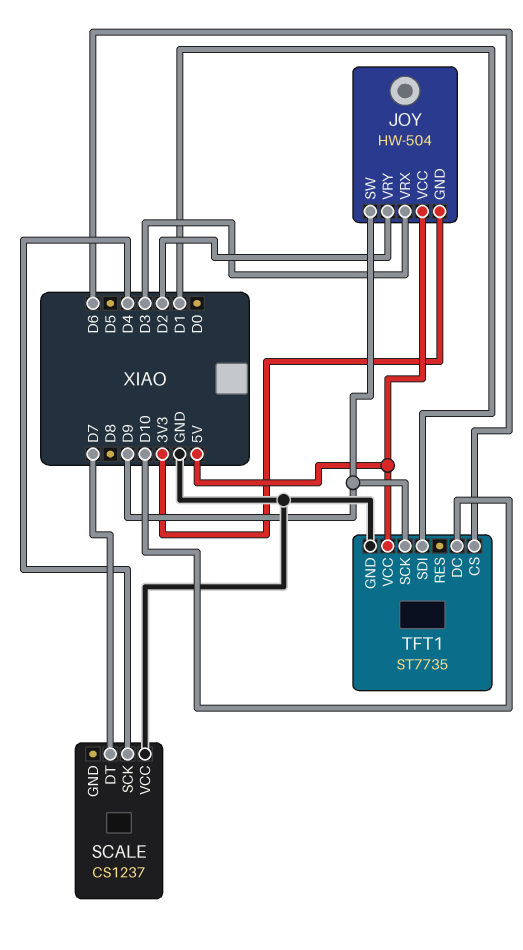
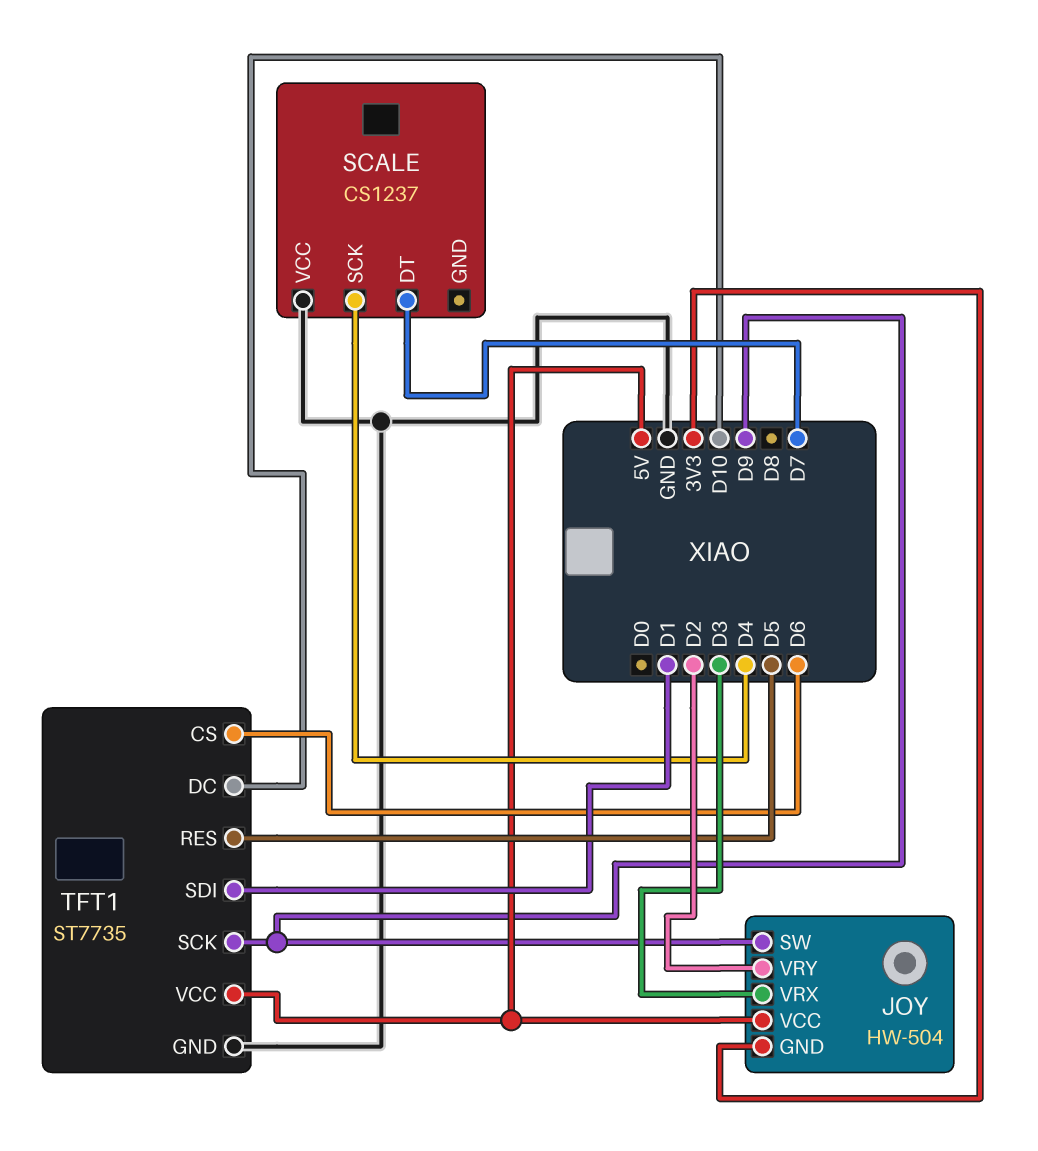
TFT1 pin RES: none -> D5

